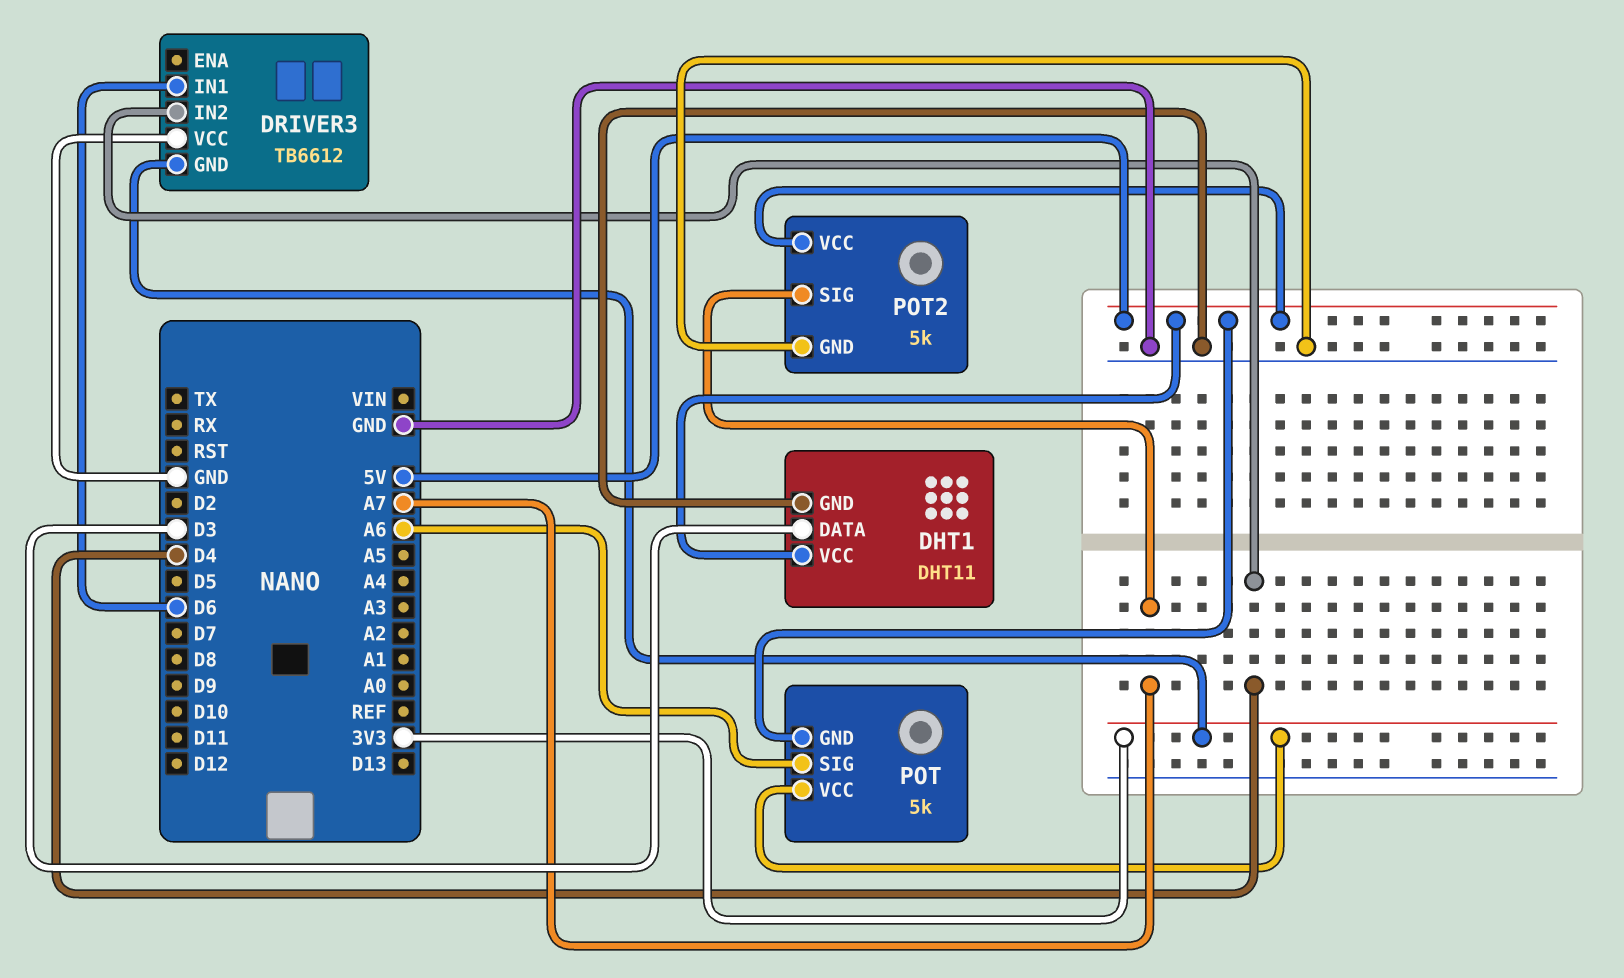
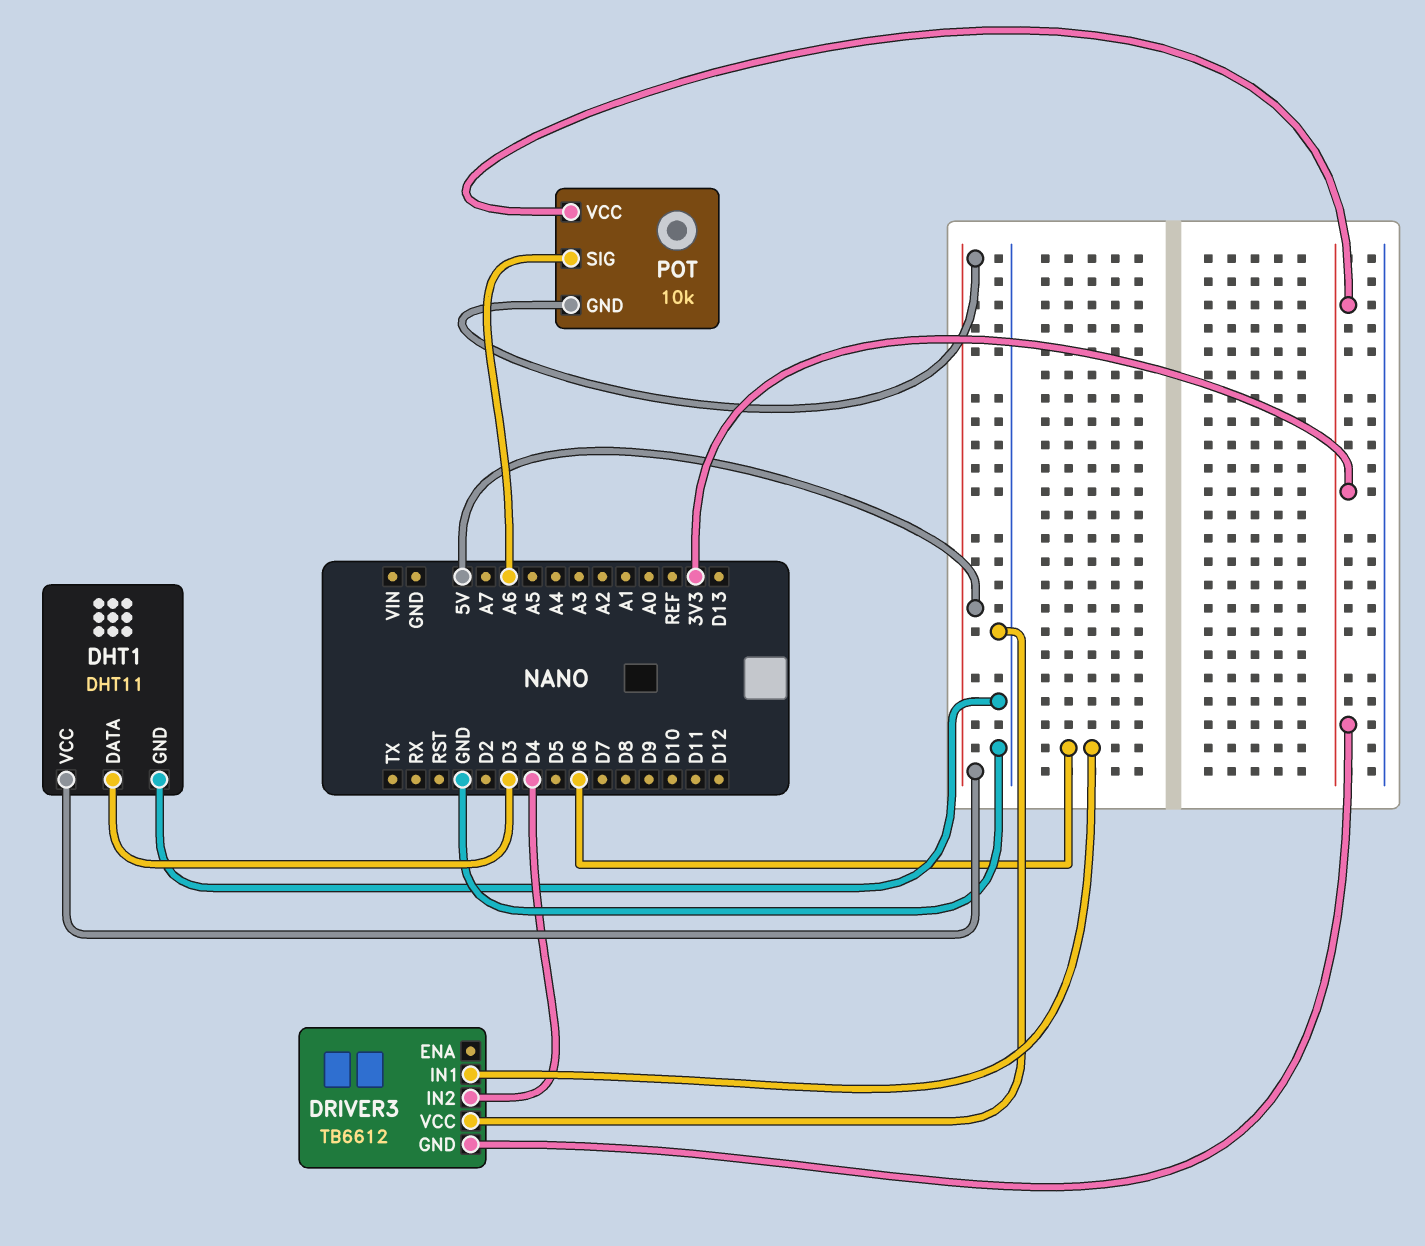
POT: 5k -> 10k
POT2: 5k -> none
POT2 pin GND: GND -> none
POT2 pin SIG: A7 -> none
POT2 pin VCC: 5V -> none

